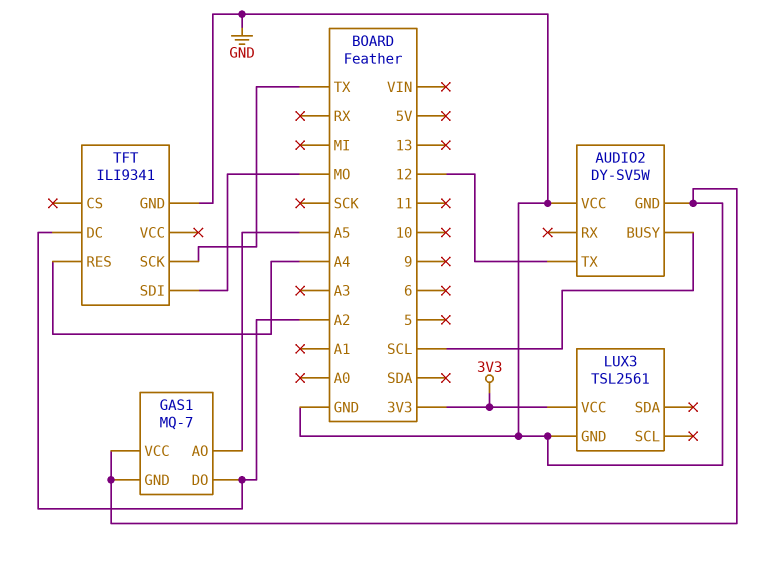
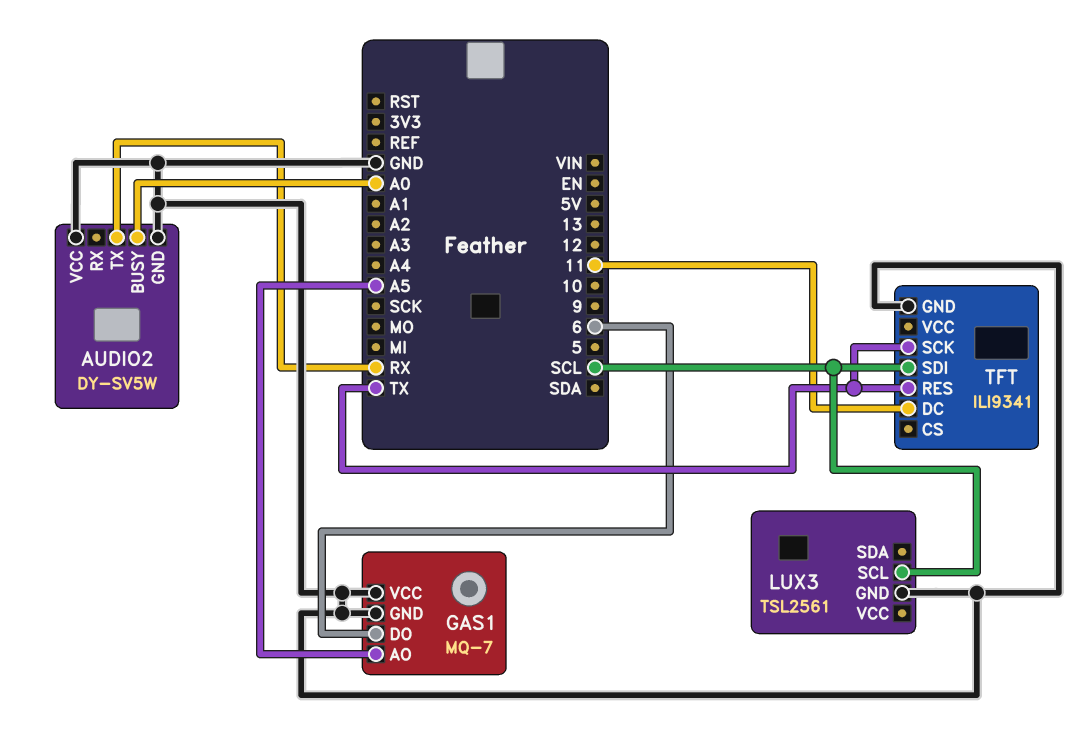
AUDIO2 pin BUSY: SCL -> A0
AUDIO2 pin TX: 12 -> RX
GAS1 pin DO: A2 -> 6
LUX3 pin SCL: none -> SCL
LUX3 pin VCC: 3V3 -> none
TFT pin DC: A2 -> 11
TFT pin RES: A4 -> TX
TFT pin SDI: MO -> SCL

